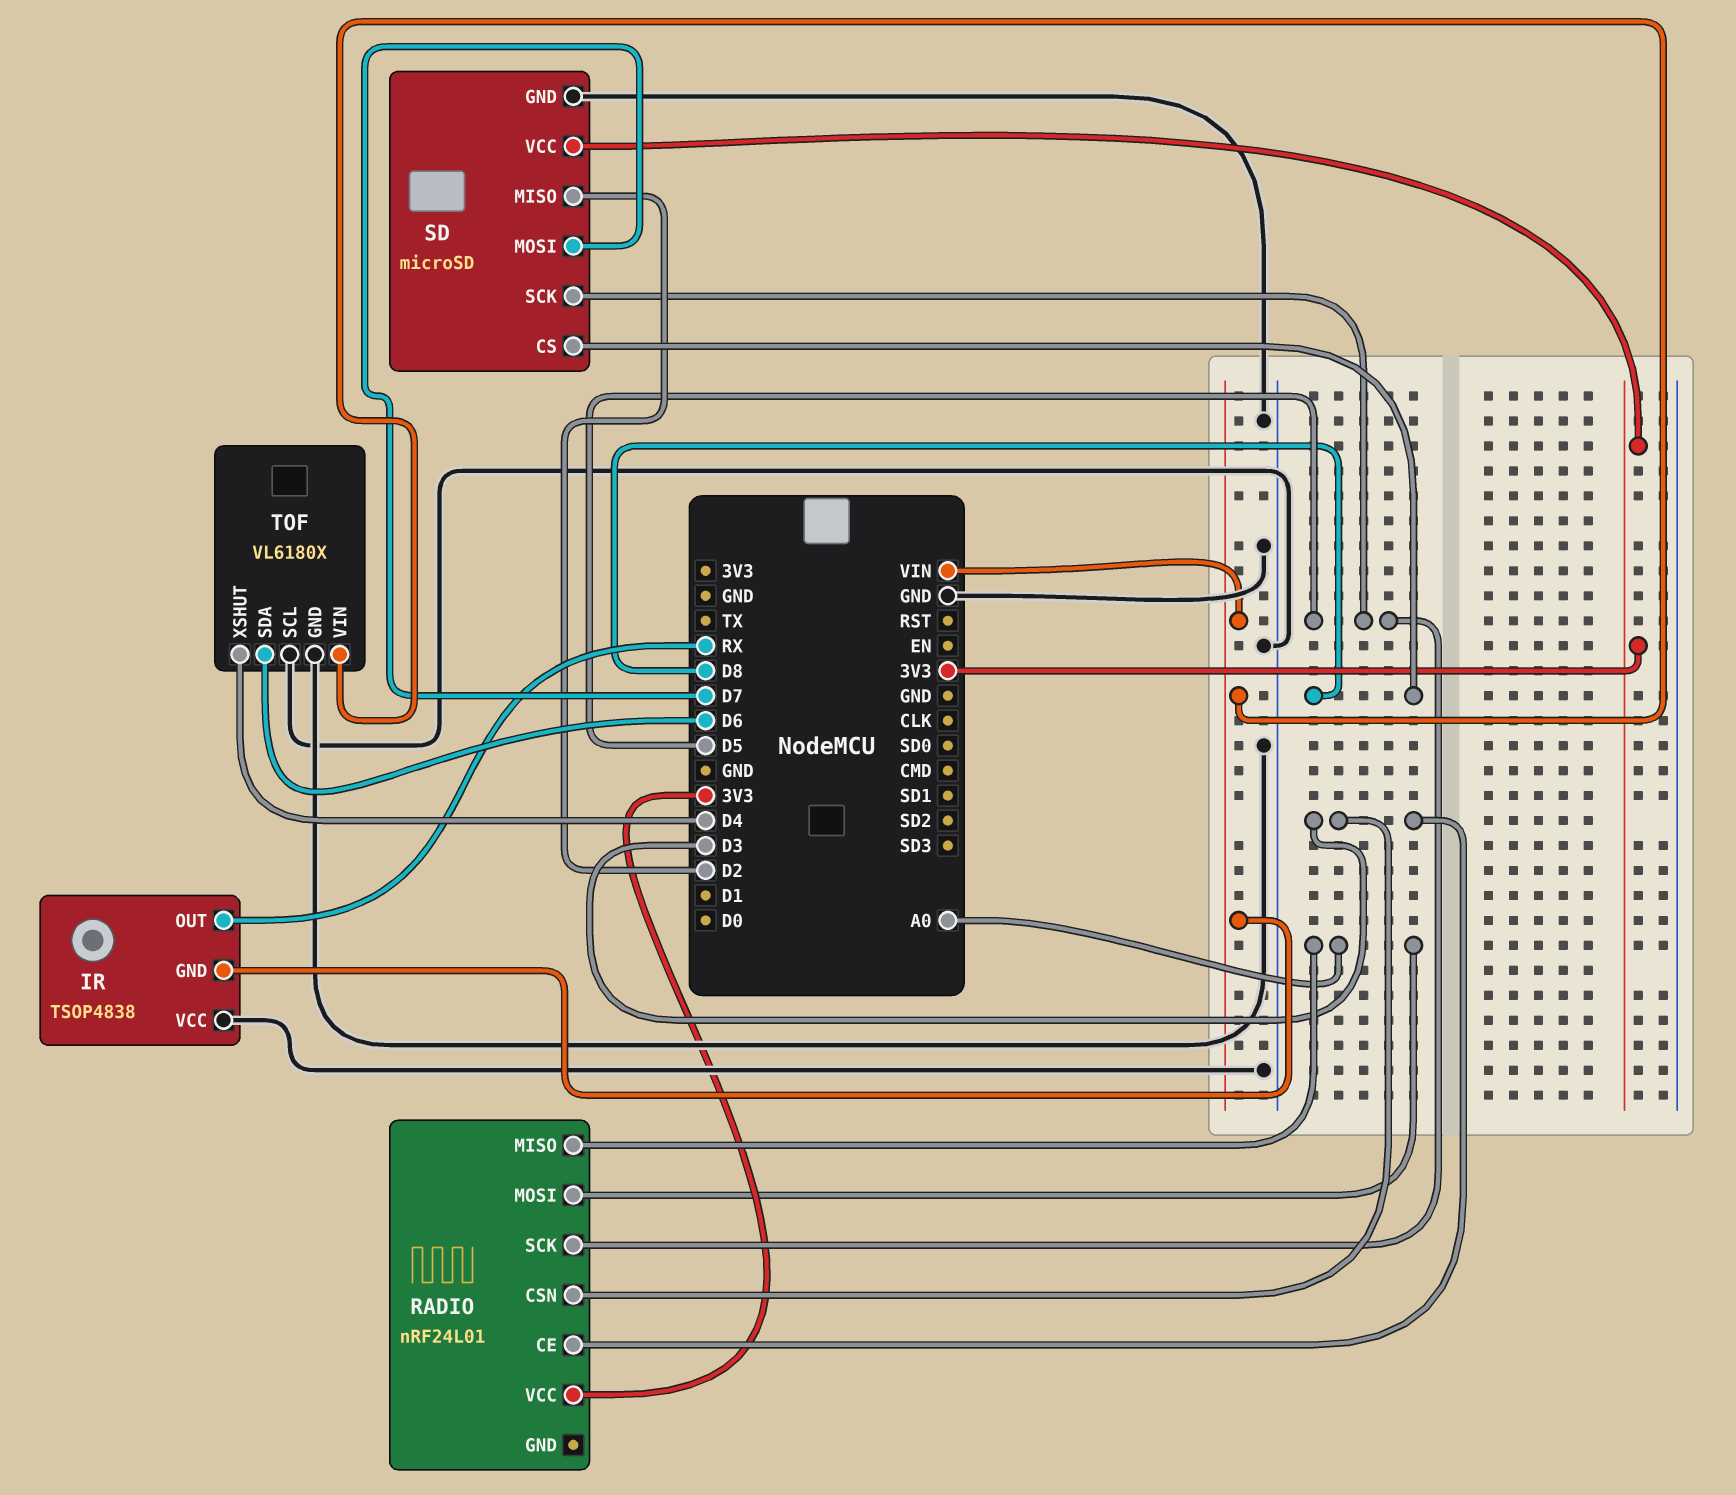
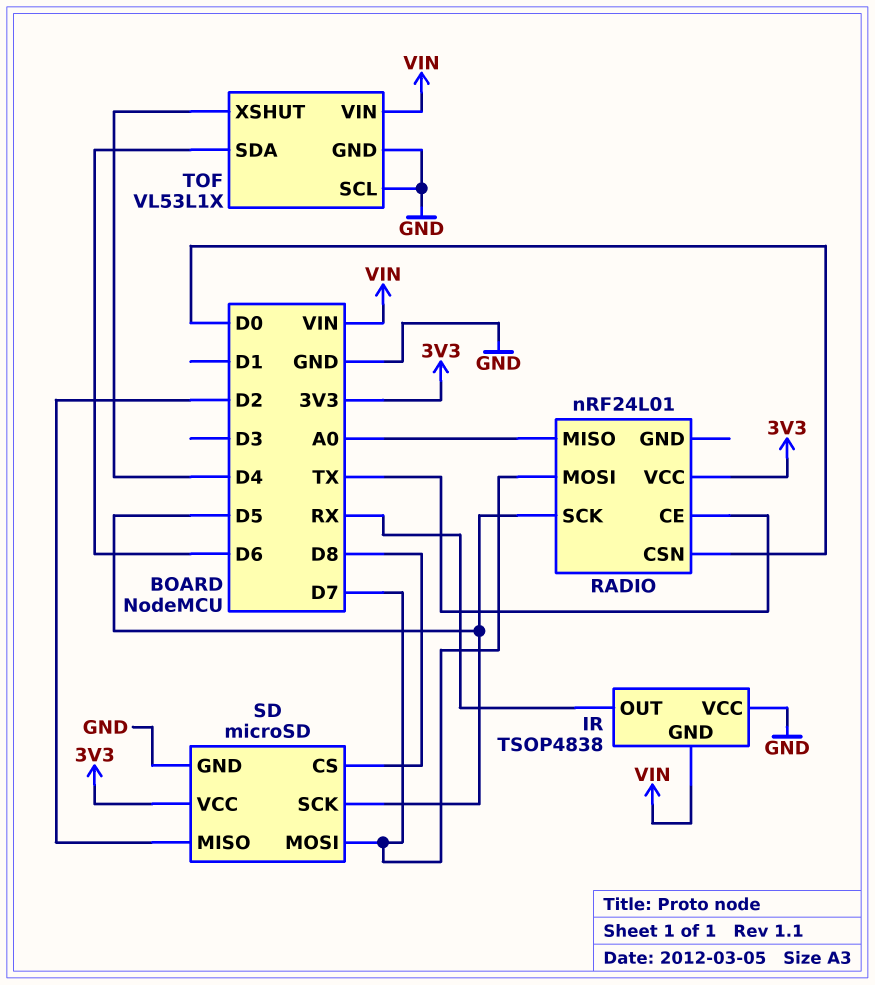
RADIO pin CE: D3 -> TX
RADIO pin CSN: D3 -> D0
RADIO pin MOSI: A0 -> D7
TOF: VL6180X -> VL53L1X

